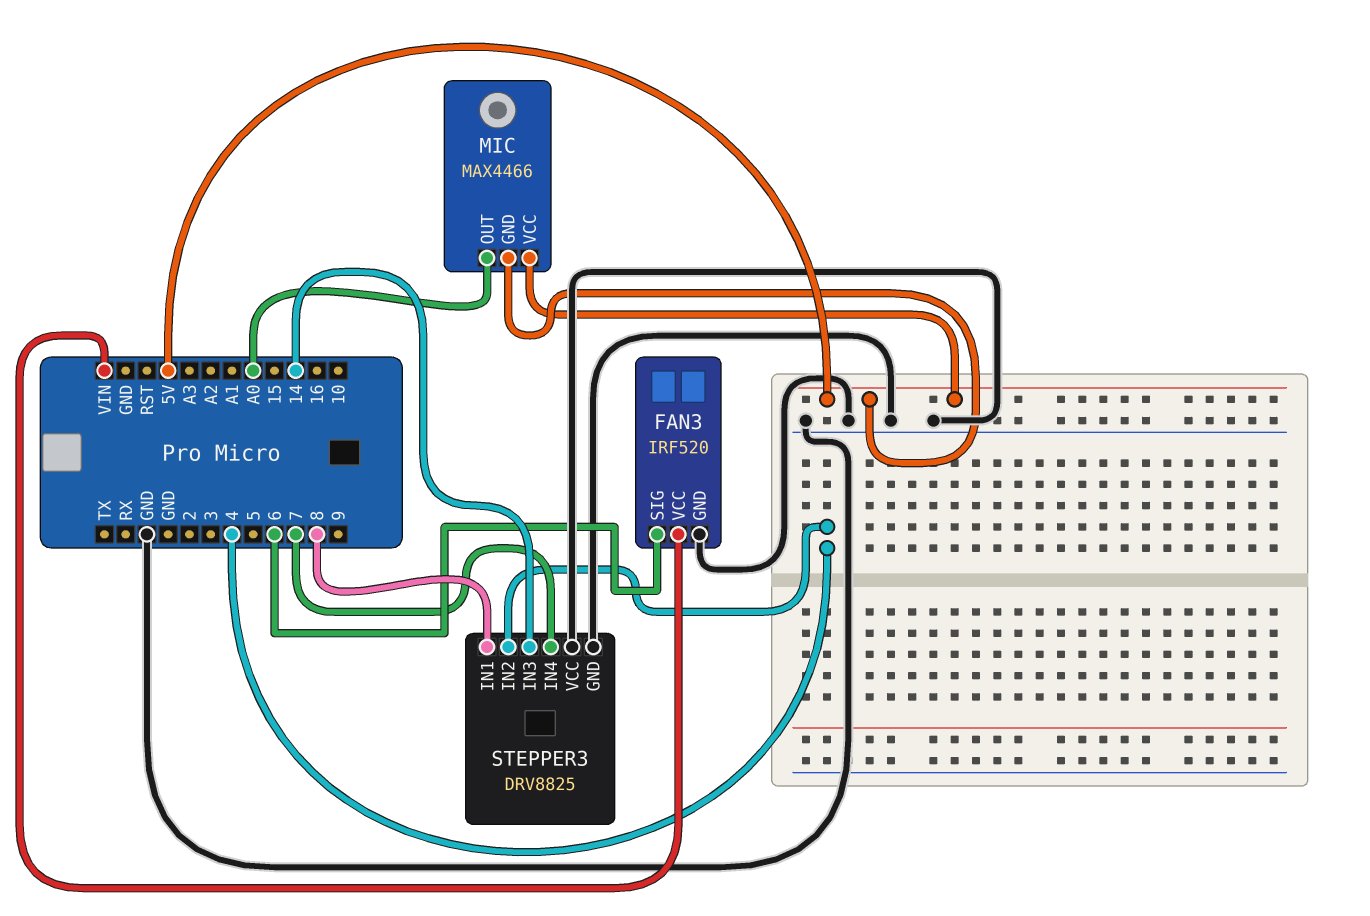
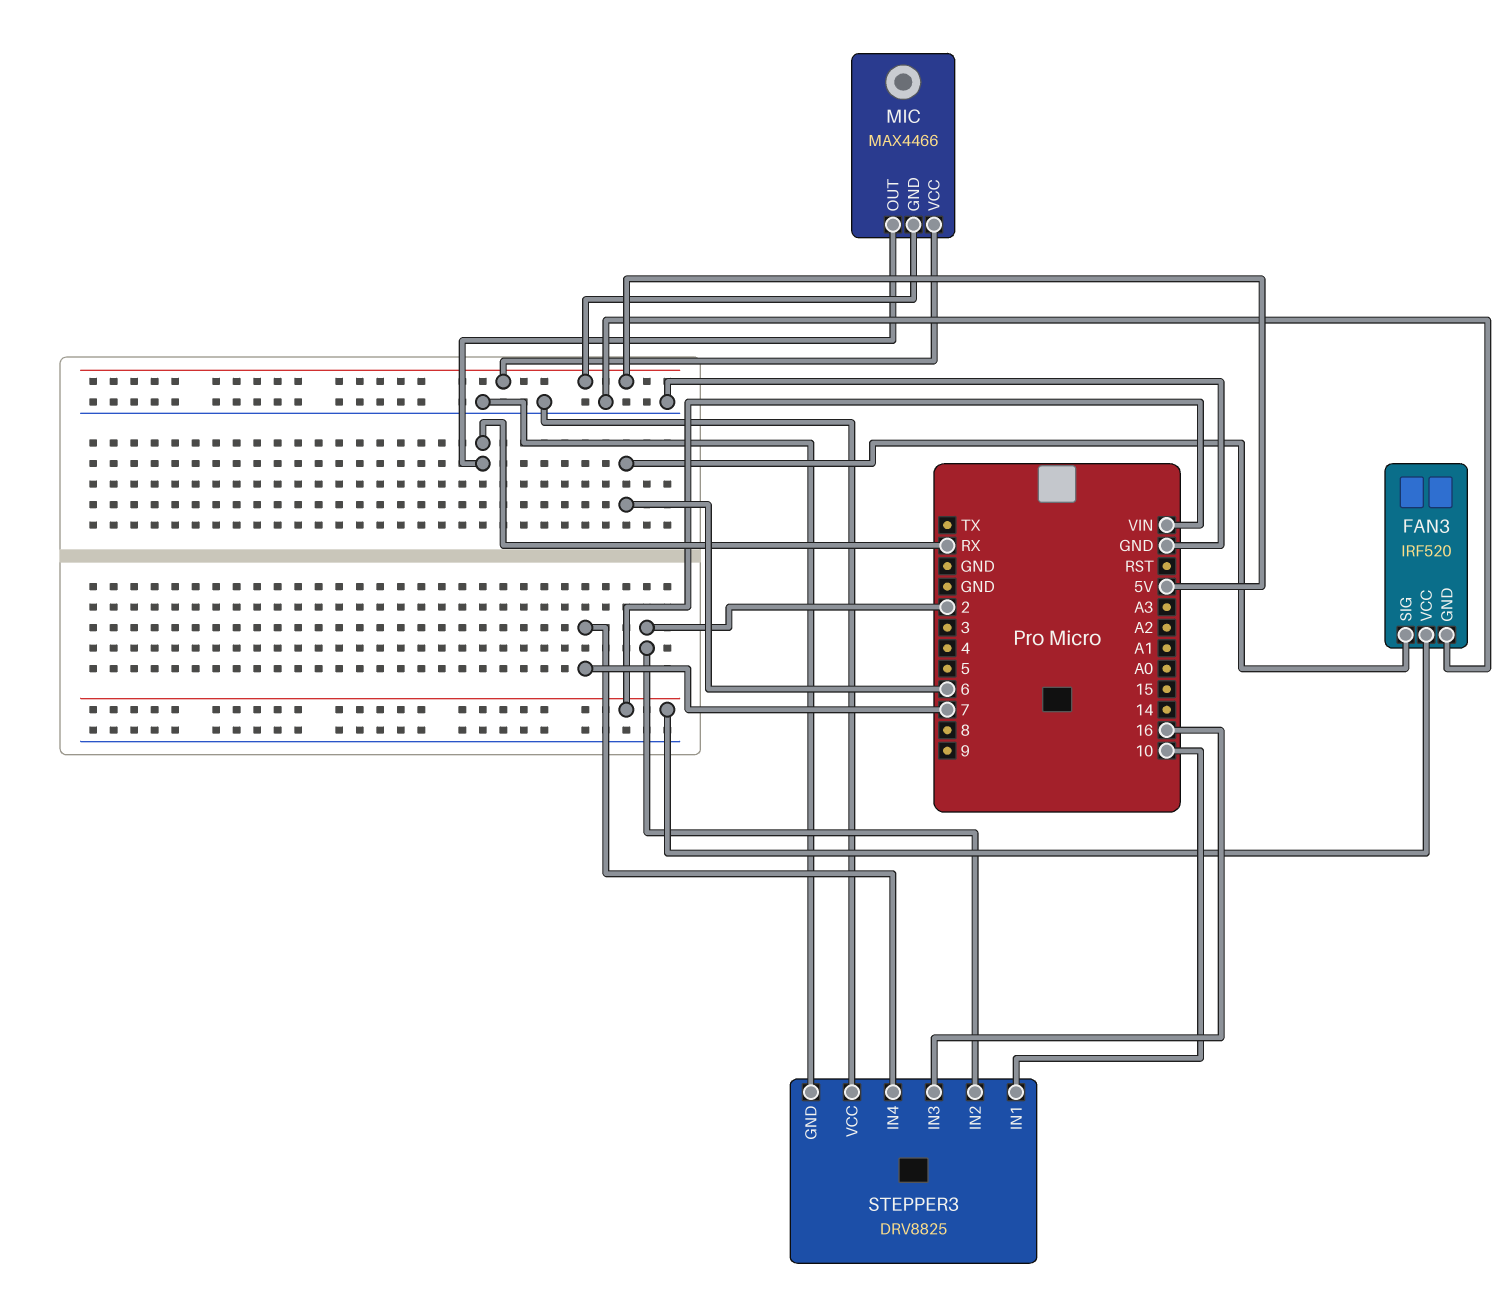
MIC pin OUT: A0 -> RX
STEPPER3 pin IN1: 8 -> 10
STEPPER3 pin IN2: 4 -> 2
STEPPER3 pin IN3: 14 -> 16

